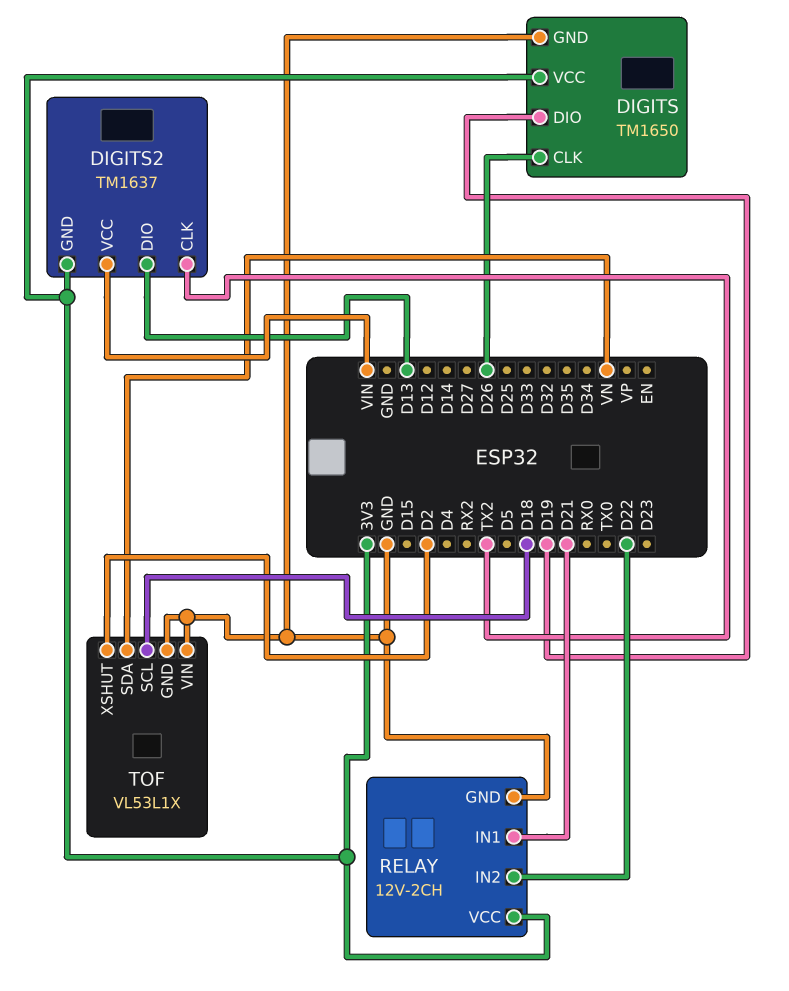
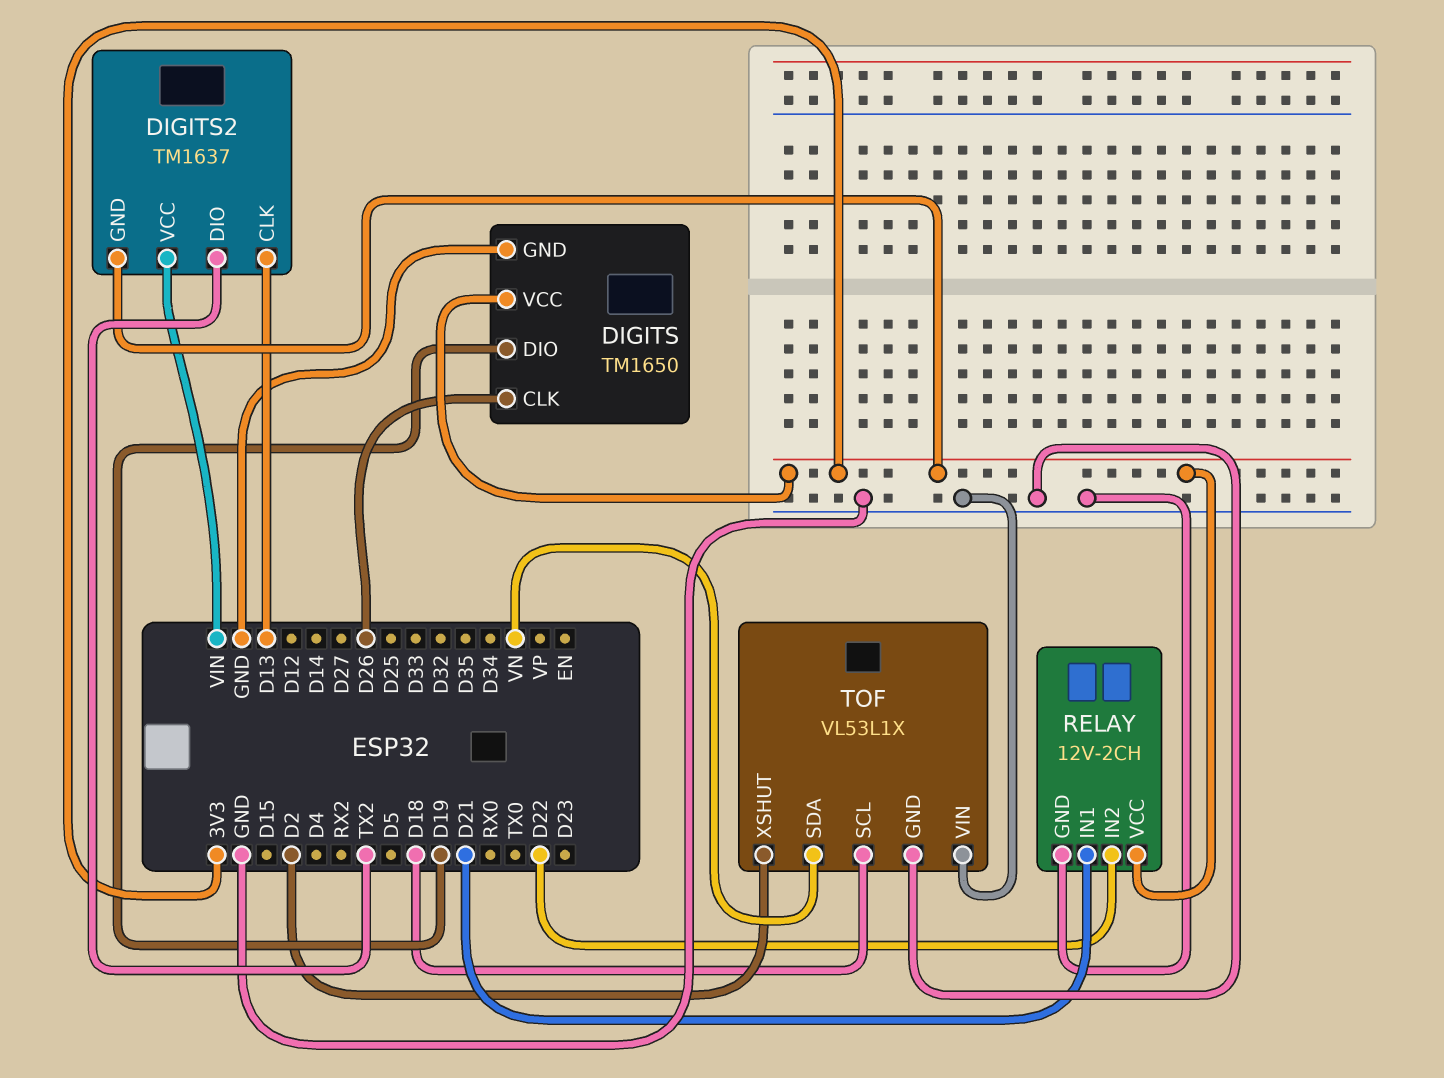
DIGITS2 pin CLK: TX2 -> D13
DIGITS2 pin DIO: D13 -> TX2

